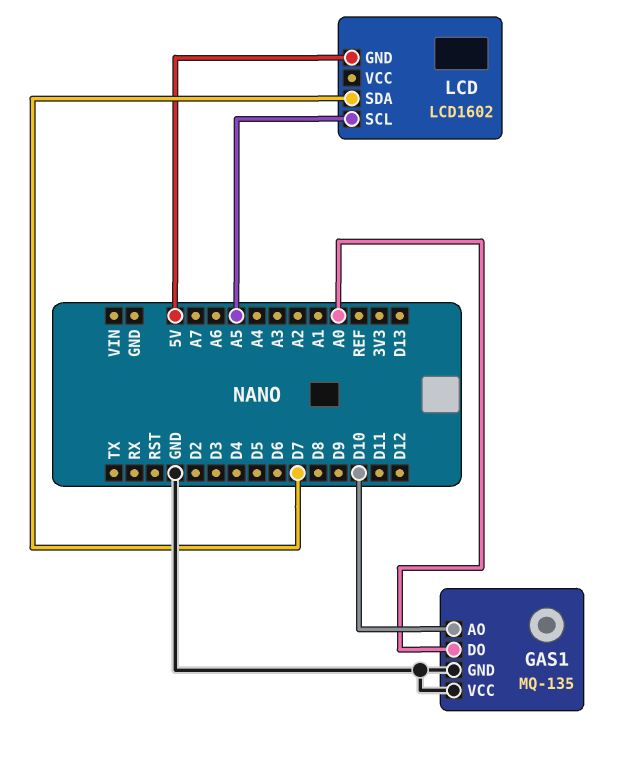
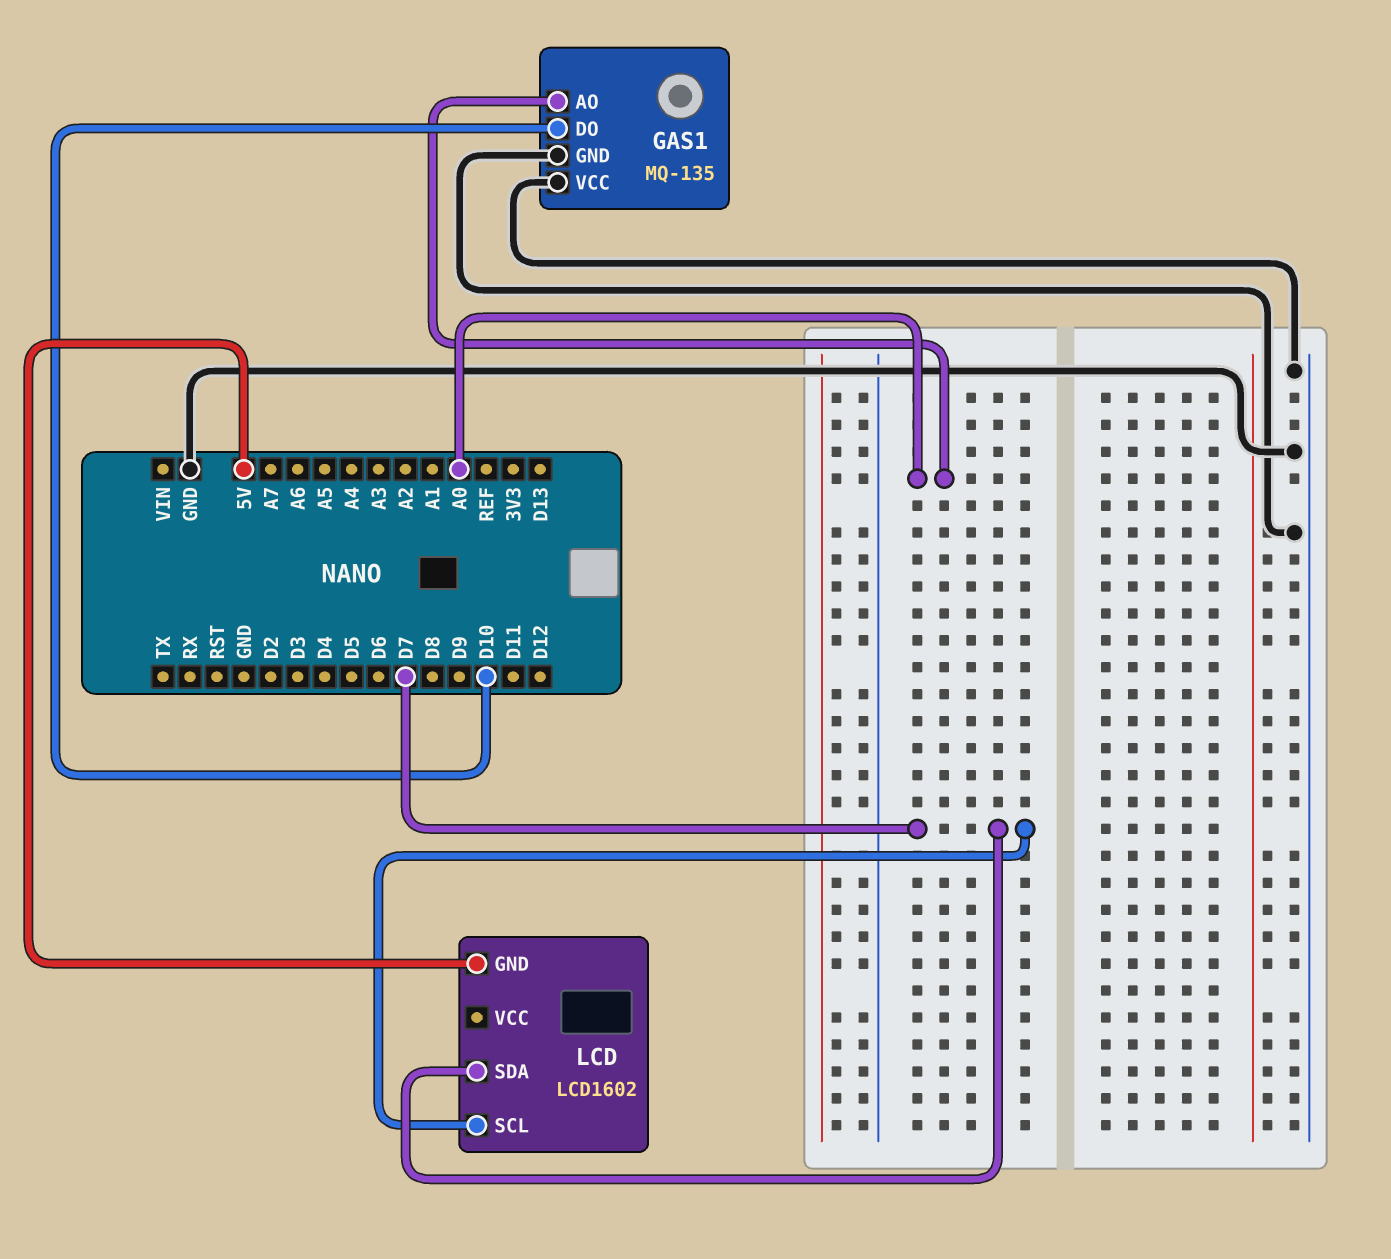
GAS1 pin AO: D10 -> A0
GAS1 pin DO: A0 -> D10
LCD pin SCL: A5 -> D7

